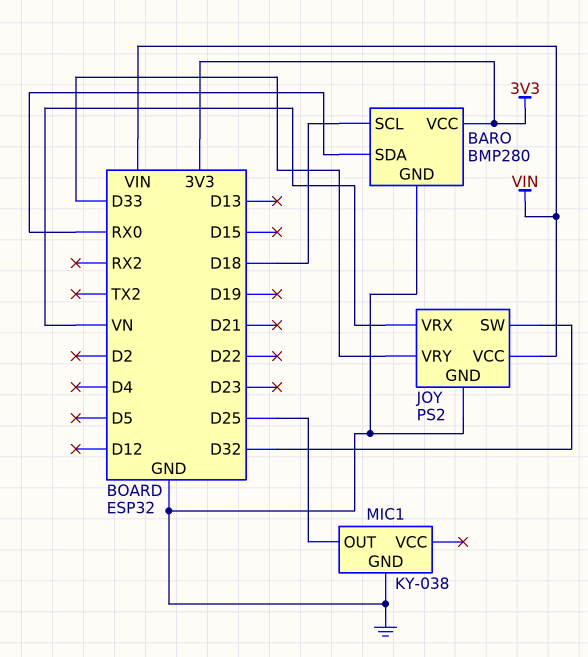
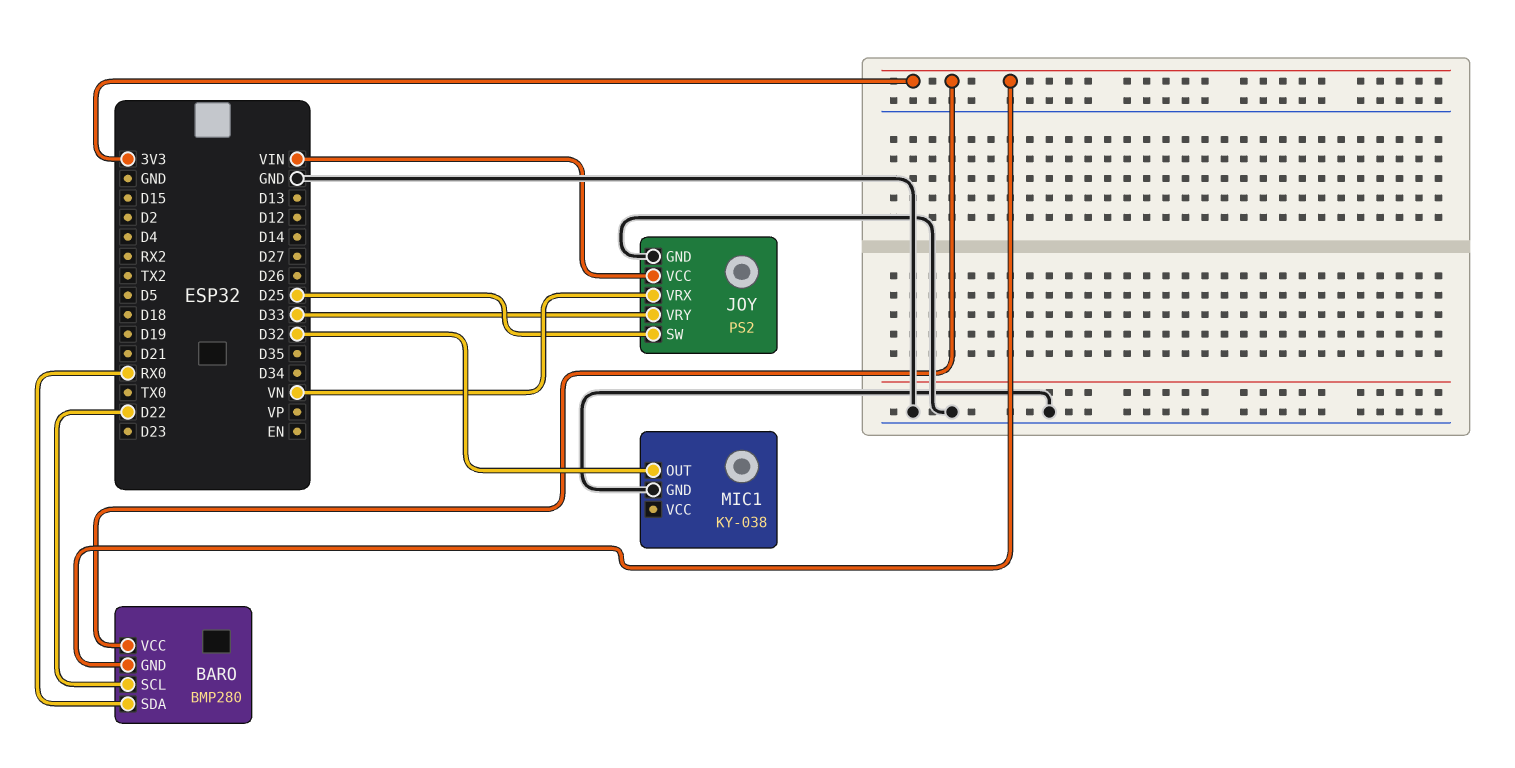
BARO pin GND: GND -> 3V3
BARO pin SCL: D18 -> D22
JOY pin SW: D32 -> D25
MIC1 pin OUT: D25 -> D32

